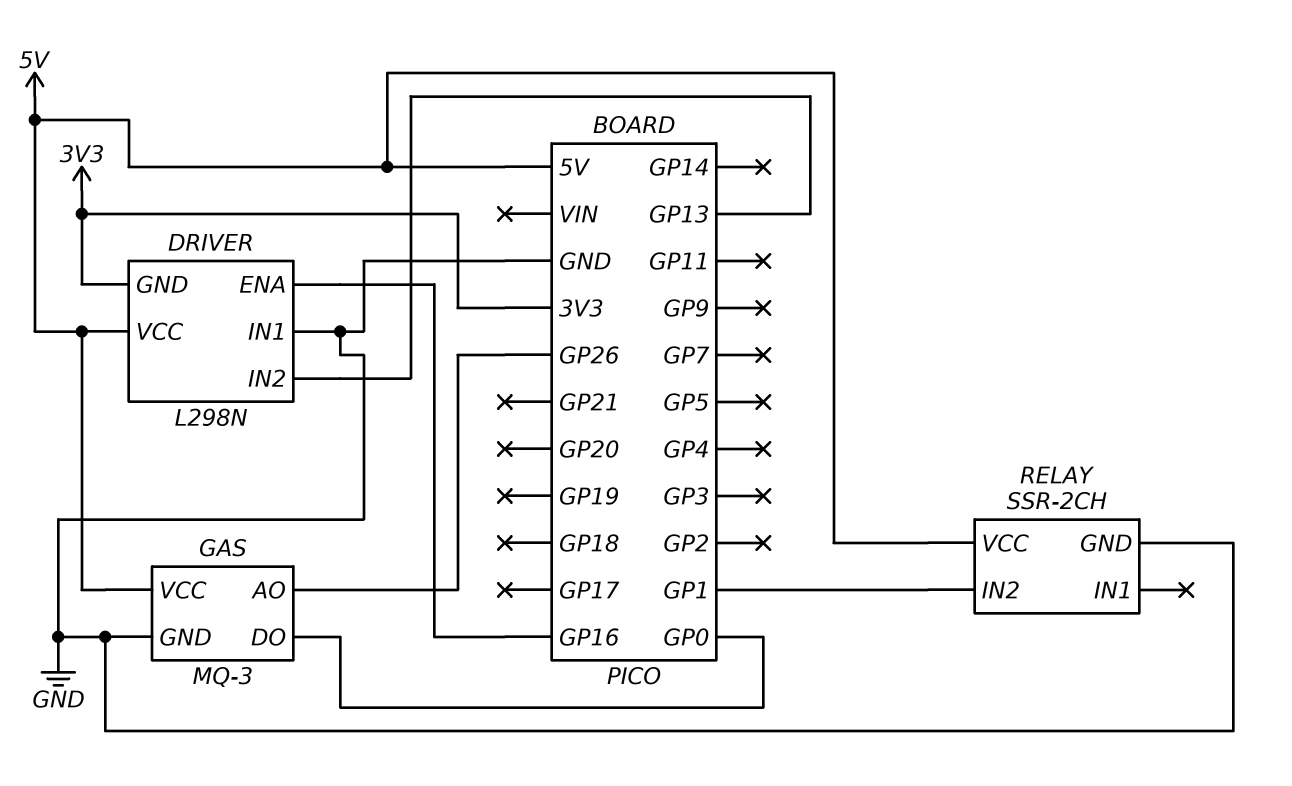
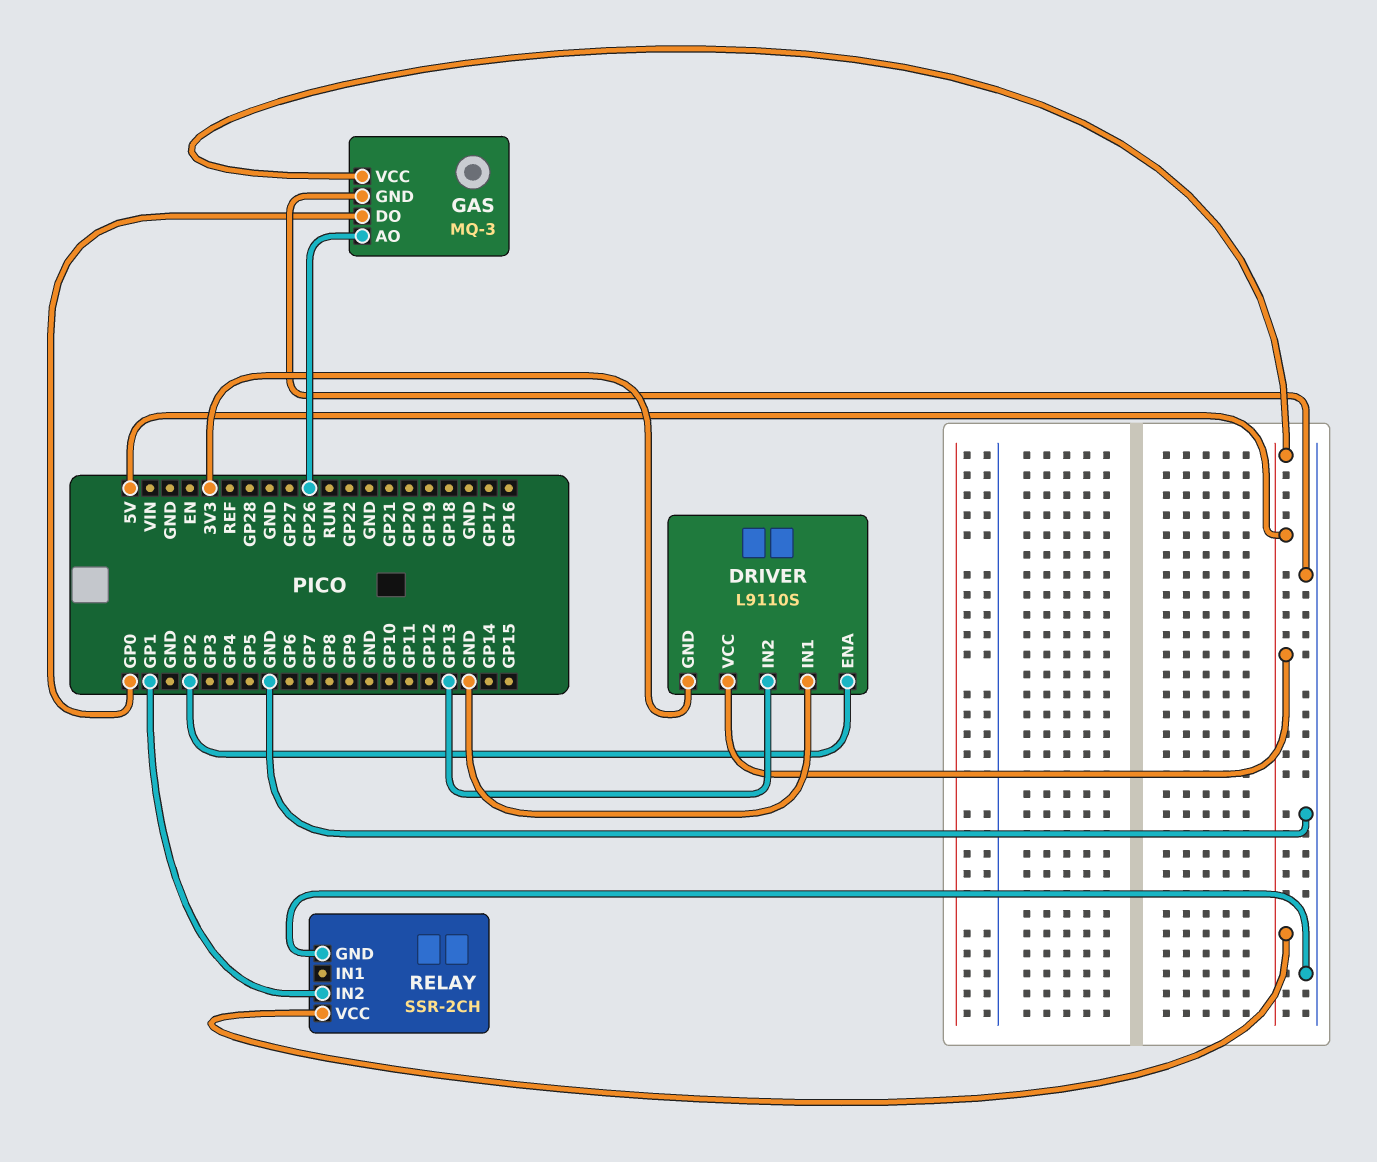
DRIVER: L298N -> L9110S
DRIVER pin ENA: GP16 -> GP2

